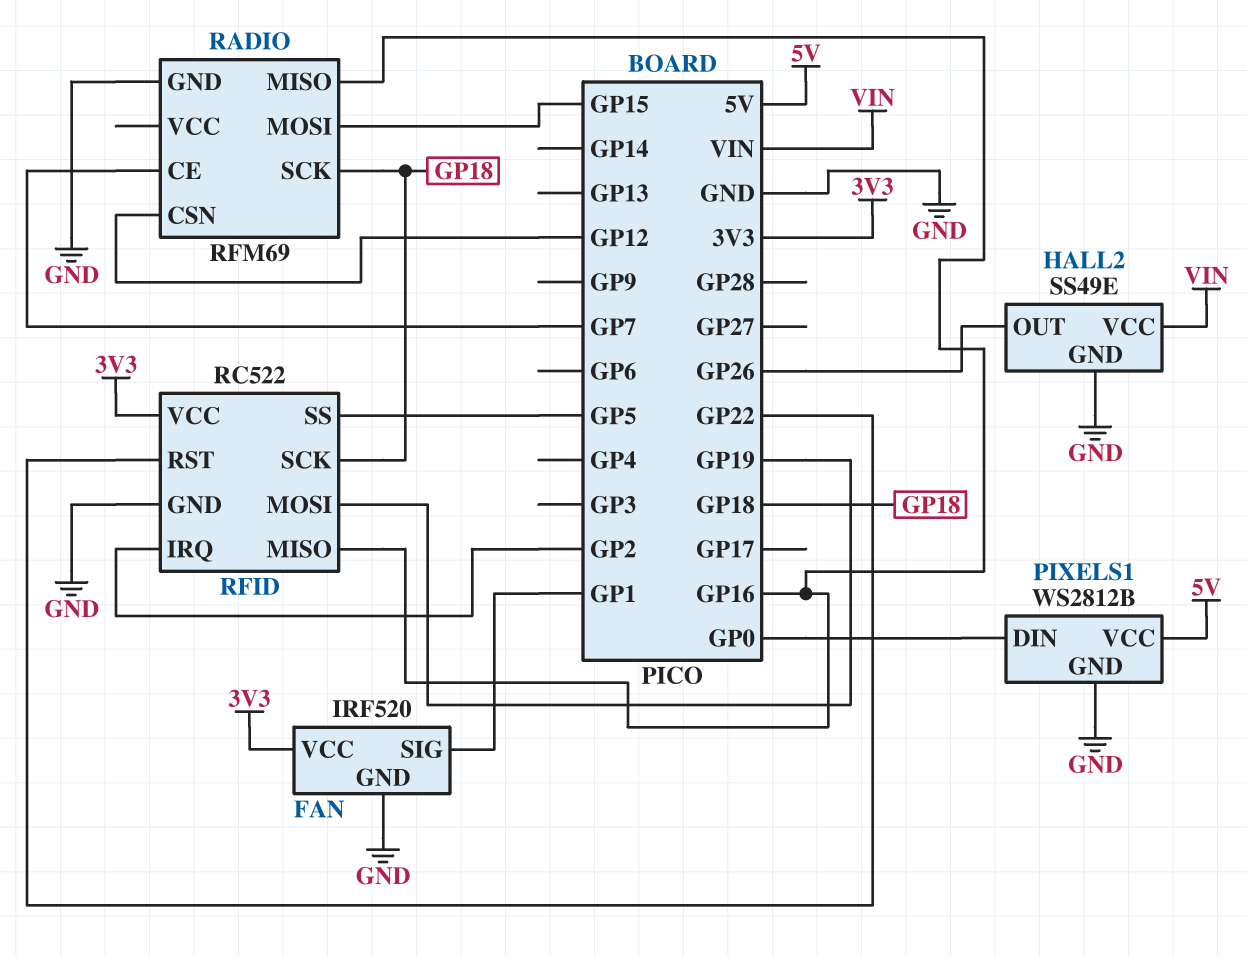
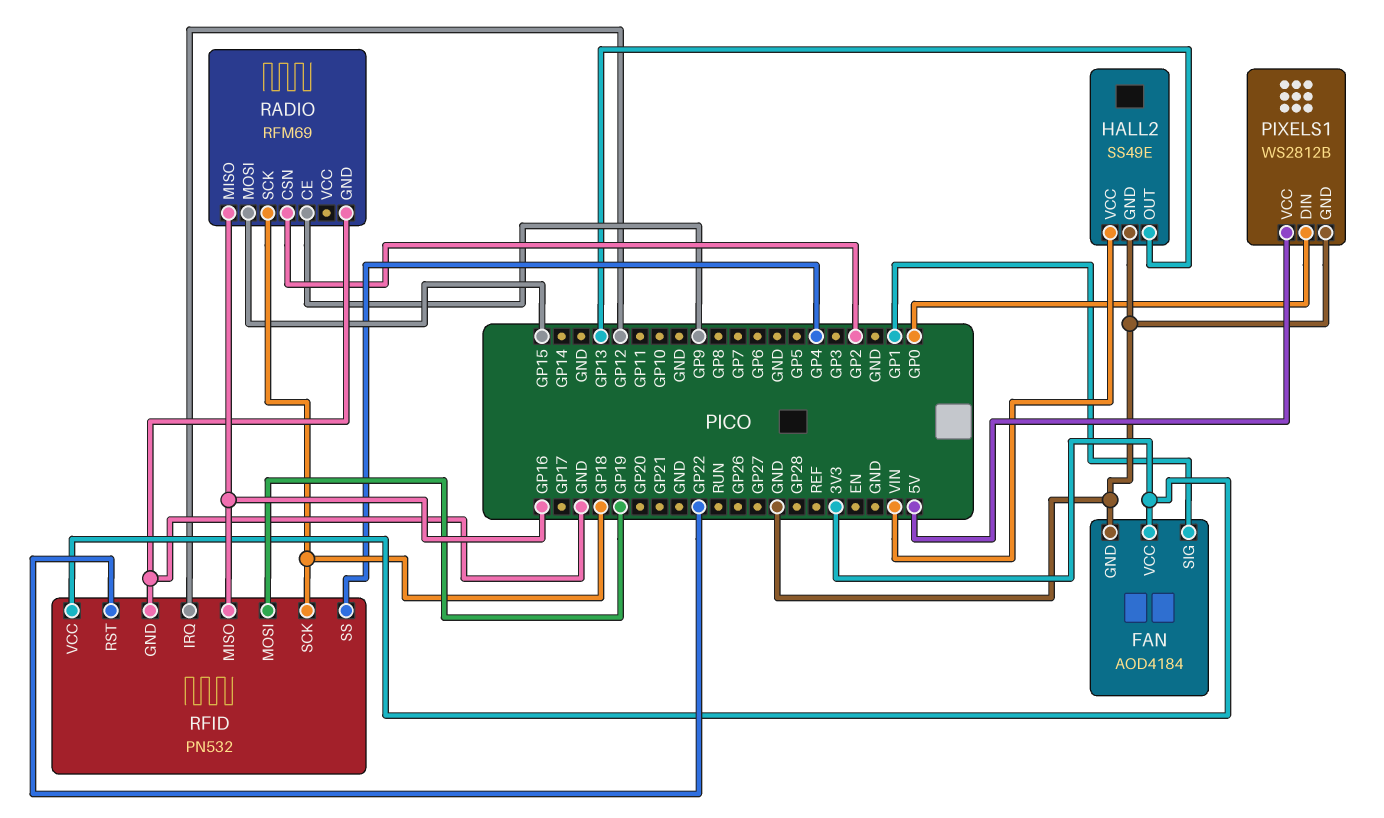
FAN: IRF520 -> AOD4184
HALL2 pin OUT: GP26 -> GP13
RADIO pin CE: GP7 -> GP9
RADIO pin CSN: GP12 -> GP2
RFID: RC522 -> PN532
RFID pin IRQ: GP2 -> GP12
RFID pin SS: GP5 -> GP4

